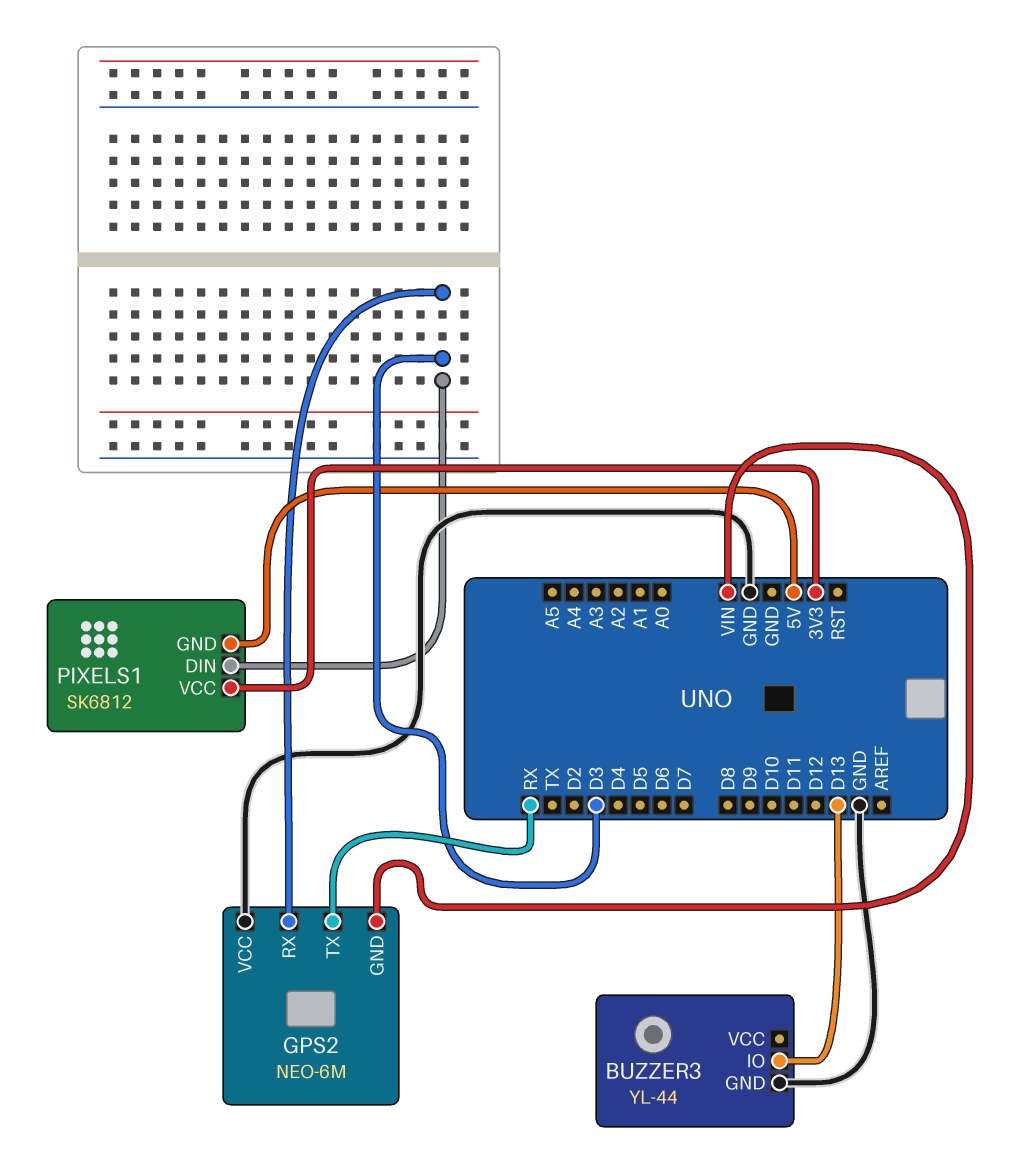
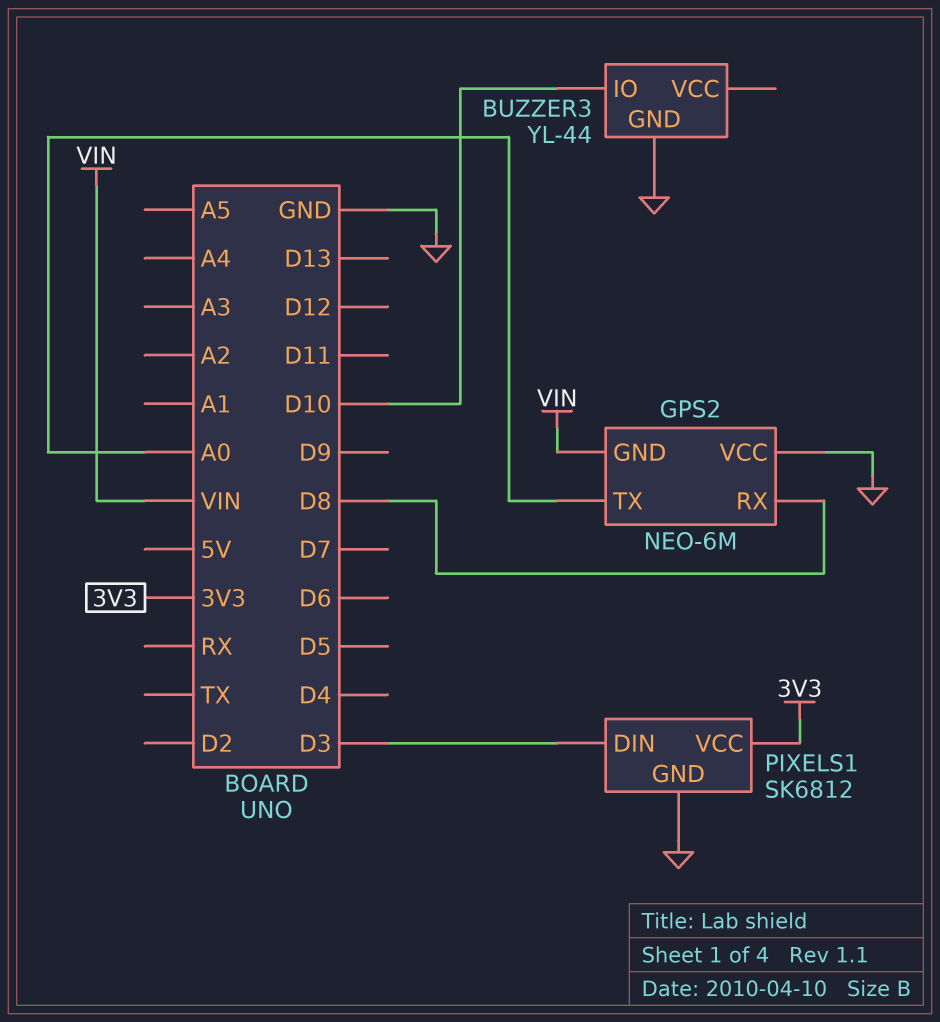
BUZZER3 pin IO: D13 -> D10
GPS2 pin RX: D3 -> D8
GPS2 pin TX: RX -> A0
PIXELS1 pin GND: 5V -> GND

